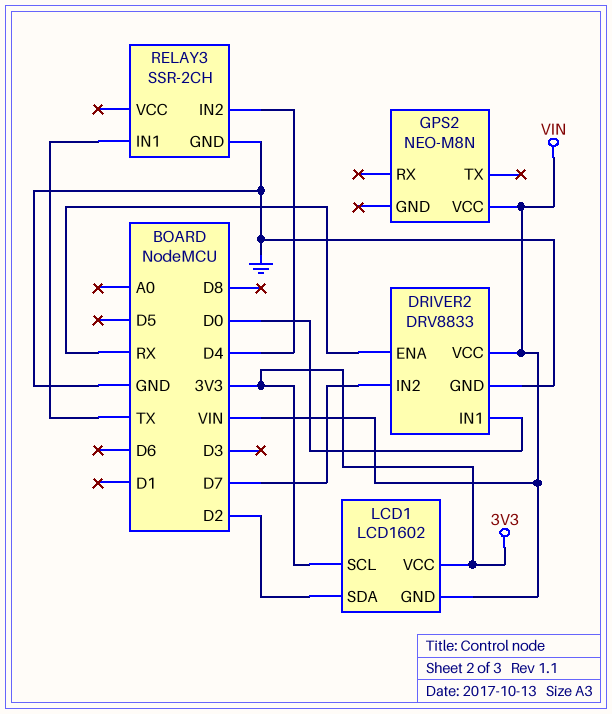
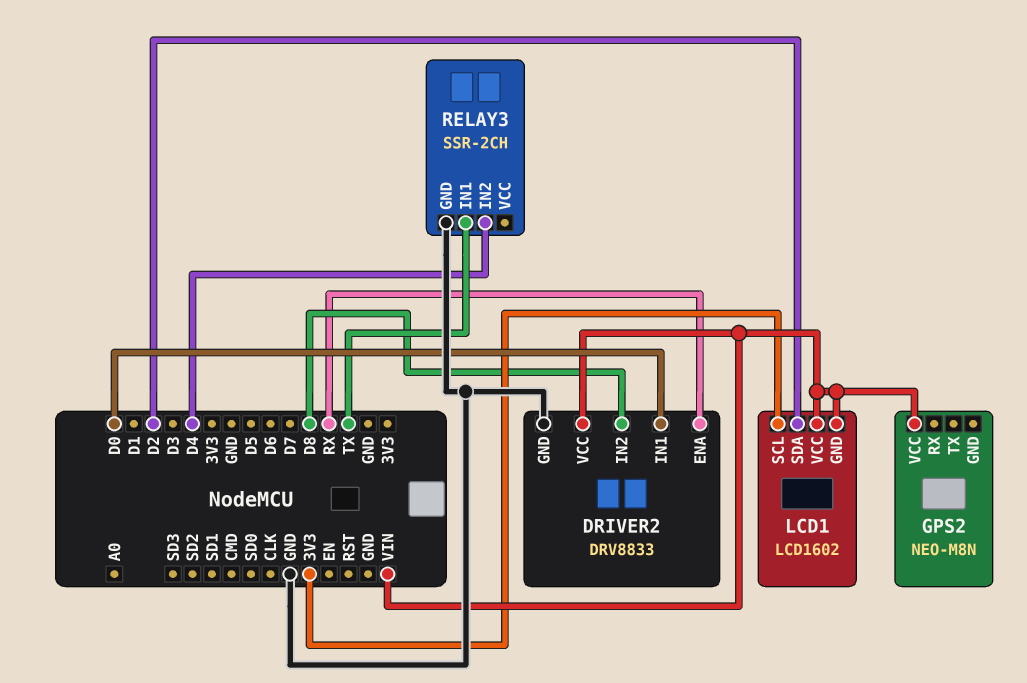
DRIVER2 pin IN2: D7 -> D8
LCD1 pin VCC: 3V3 -> VIN

